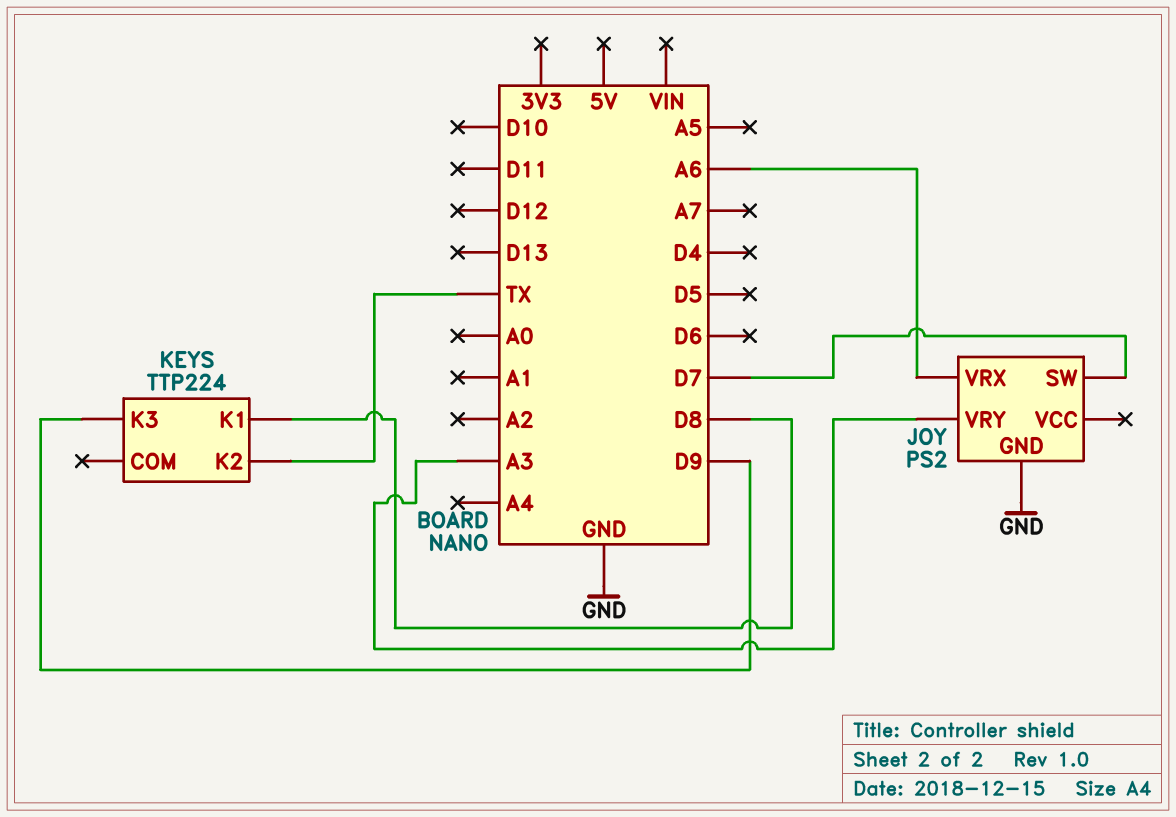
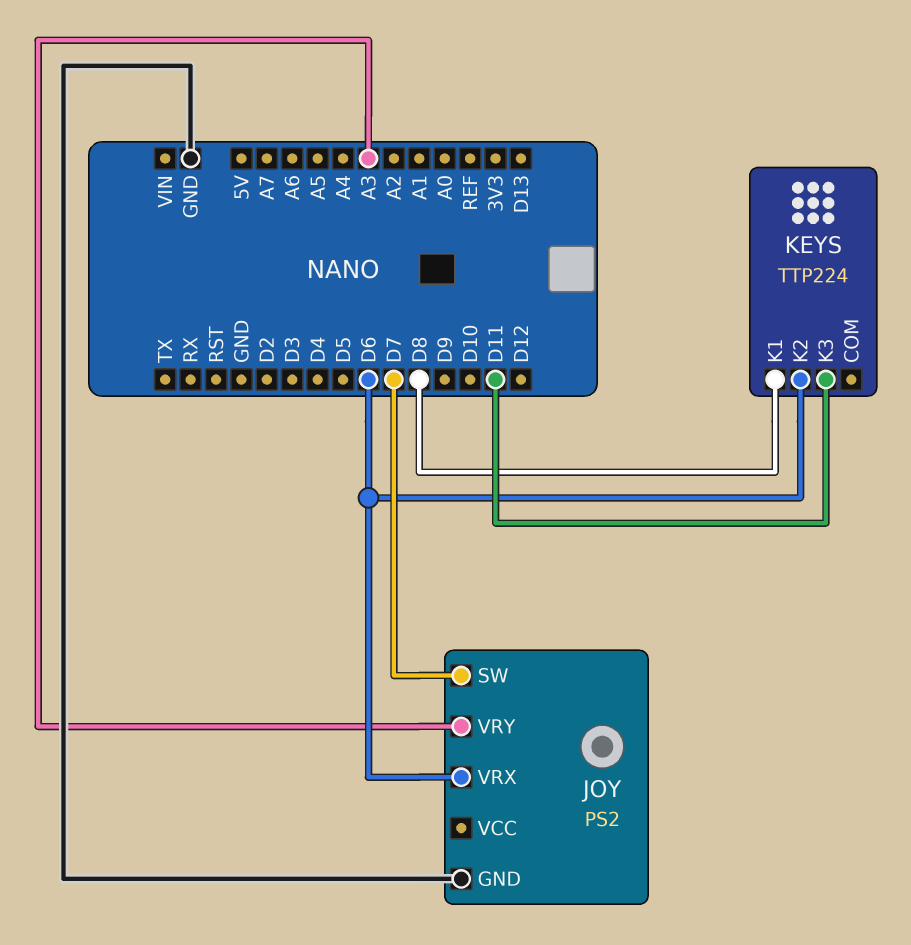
JOY pin VRX: A6 -> D6
KEYS pin K2: TX -> D6
KEYS pin K3: D9 -> D11

